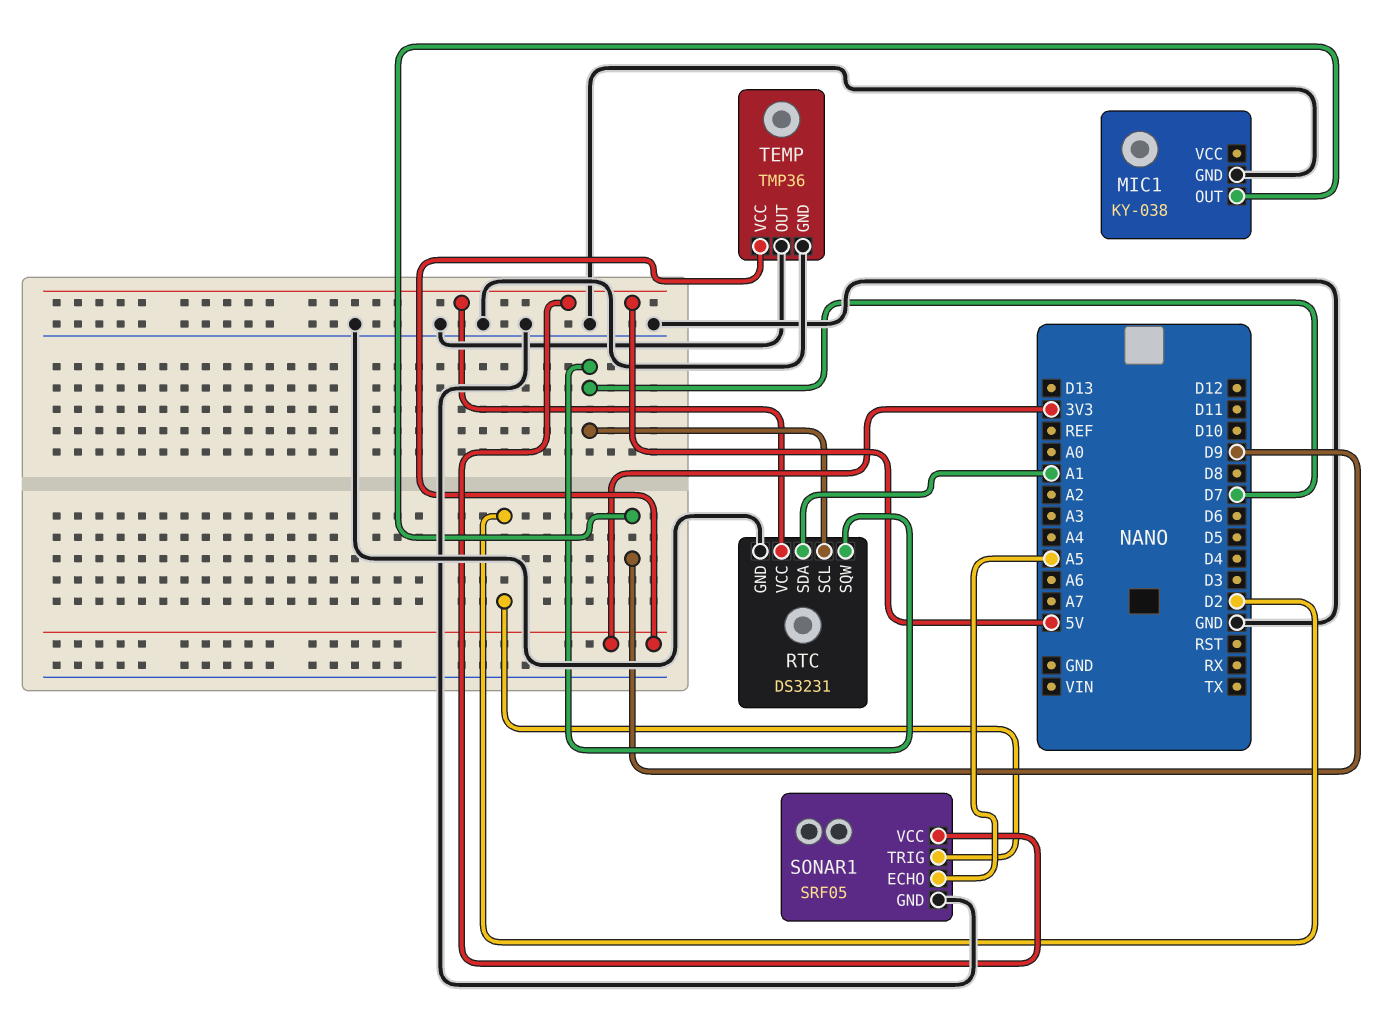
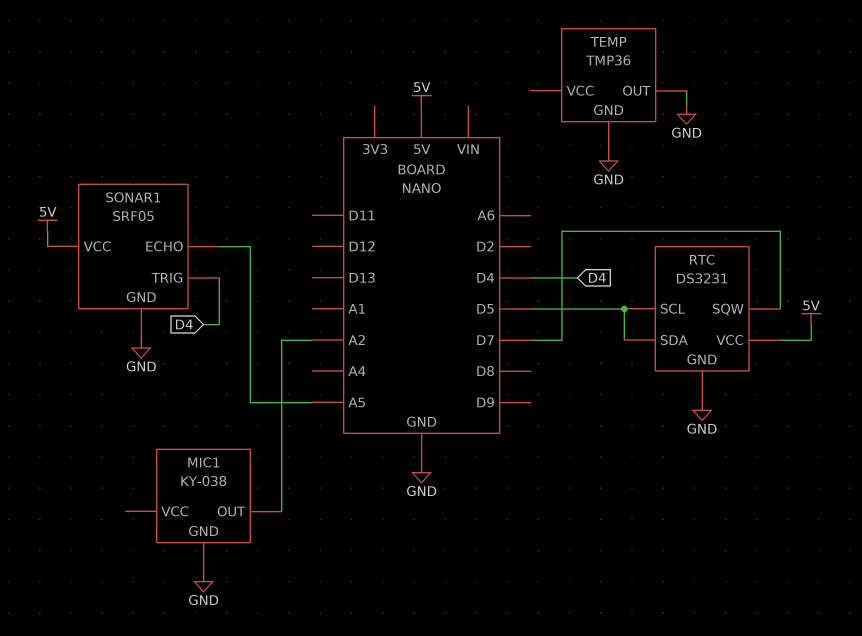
MIC1 pin OUT: D9 -> A2
RTC pin SCL: D7 -> D5
RTC pin SDA: A1 -> D5
SONAR1 pin TRIG: D2 -> D4
TEMP pin VCC: 3V3 -> none

